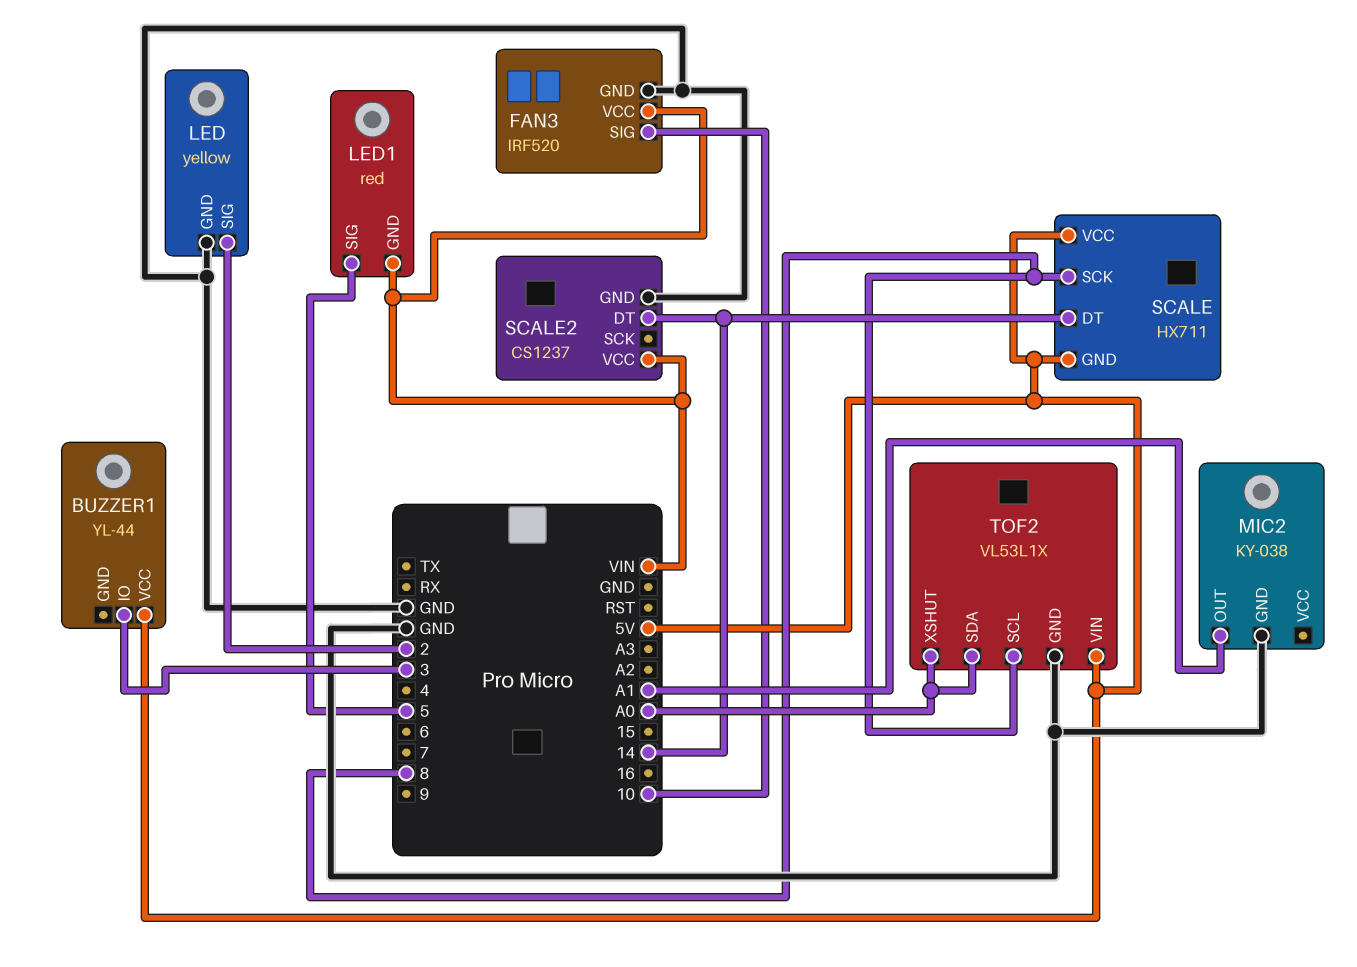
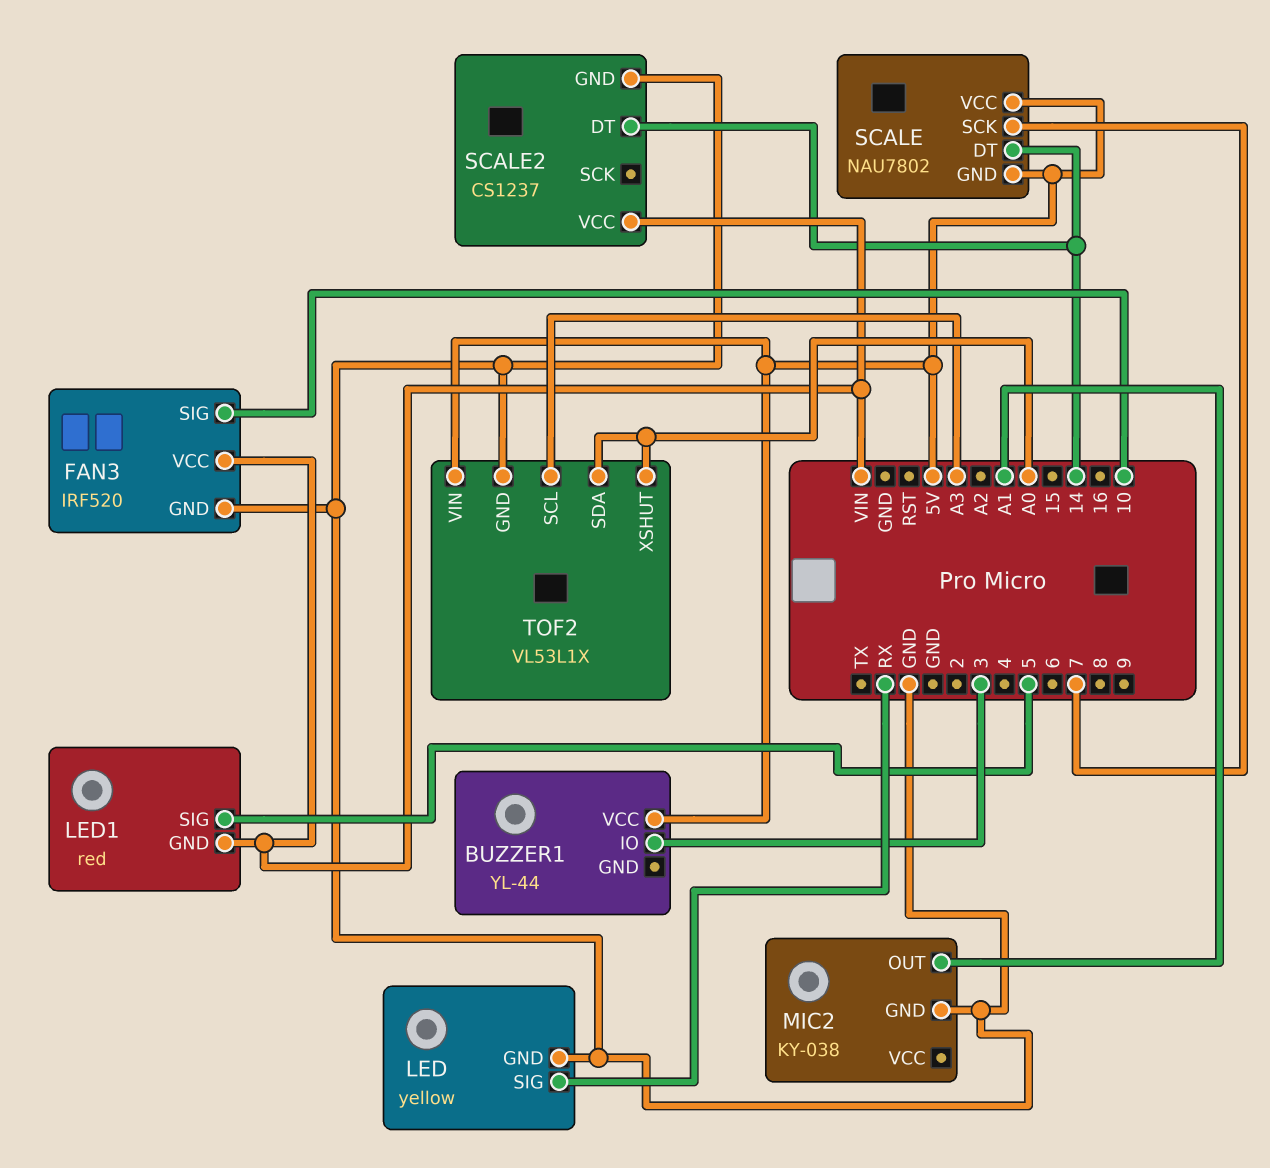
LED pin SIG: 2 -> RX
SCALE: HX711 -> NAU7802
SCALE pin SCK: 8 -> 7
TOF2 pin SCL: 8 -> A3

